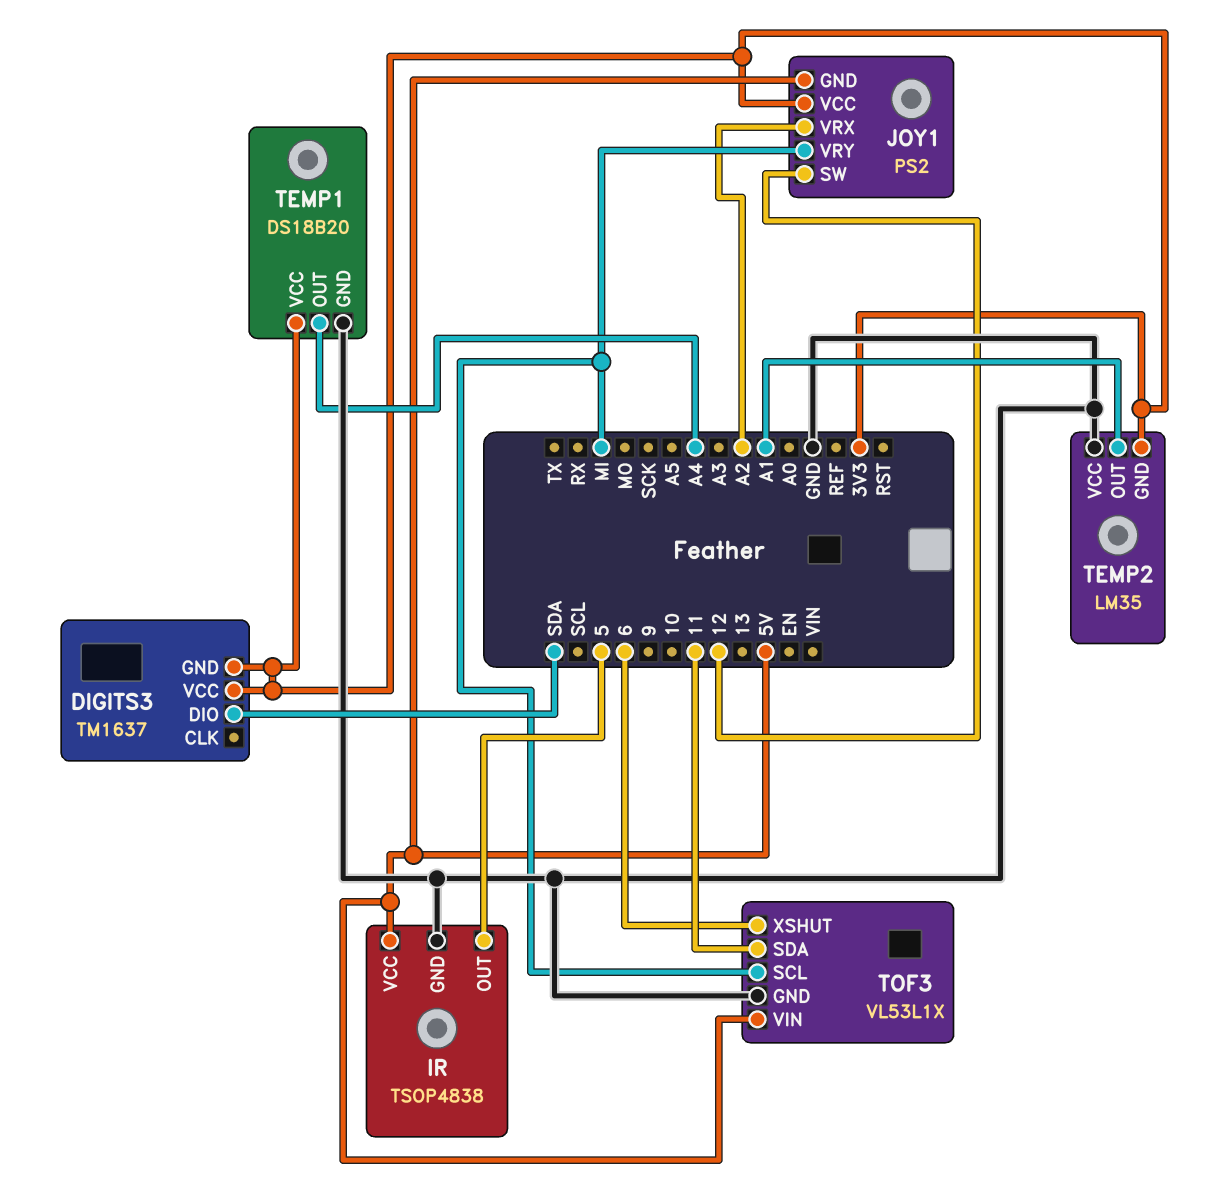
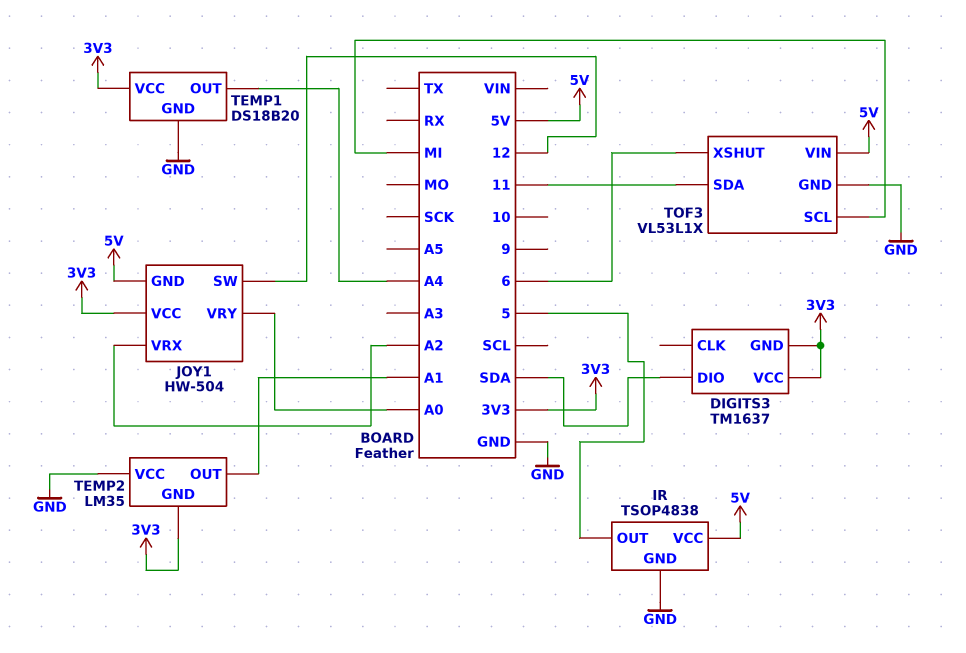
JOY1: PS2 -> HW-504
JOY1 pin VRY: MI -> A0

